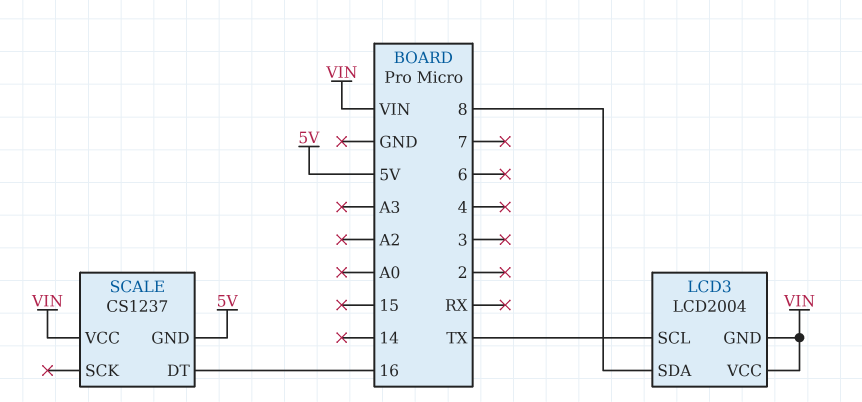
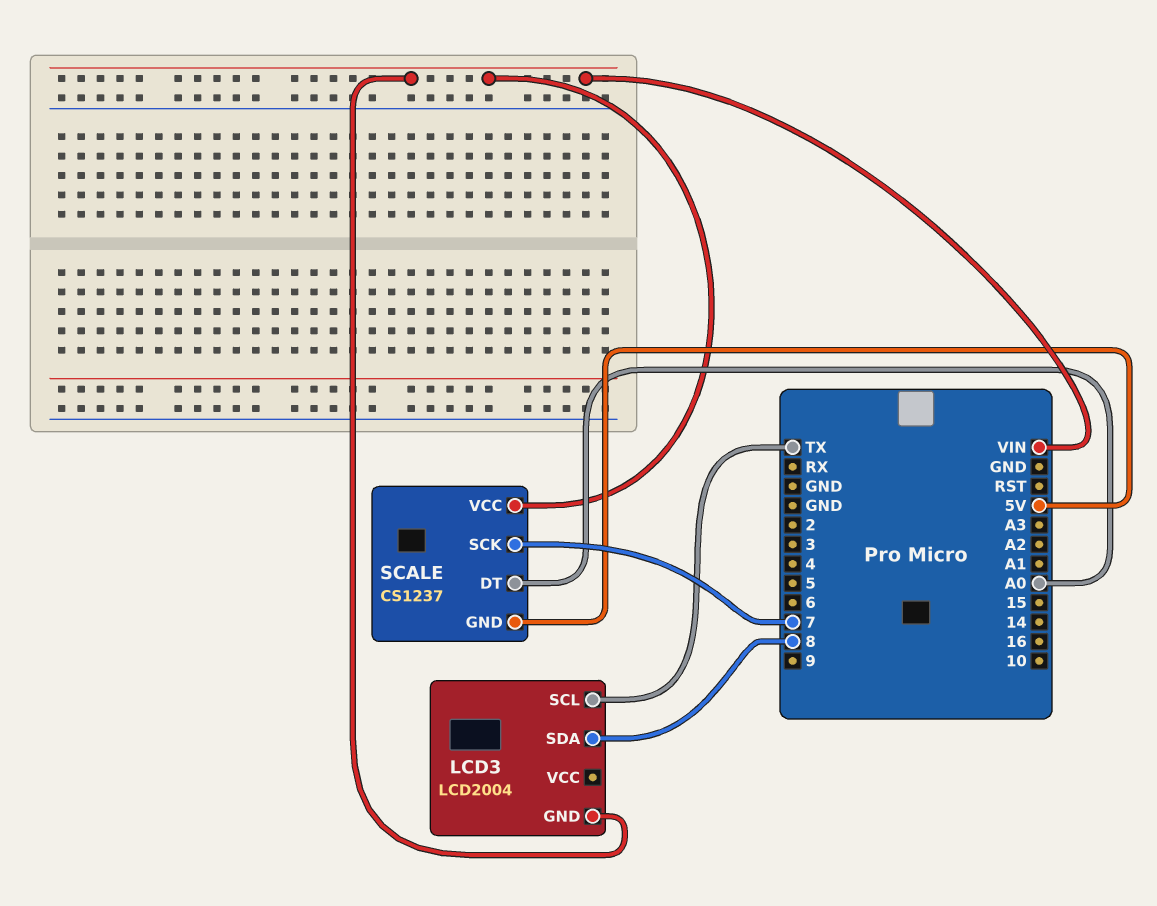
LCD3 pin VCC: VIN -> none
SCALE pin DT: 16 -> A0
SCALE pin SCK: none -> 7

